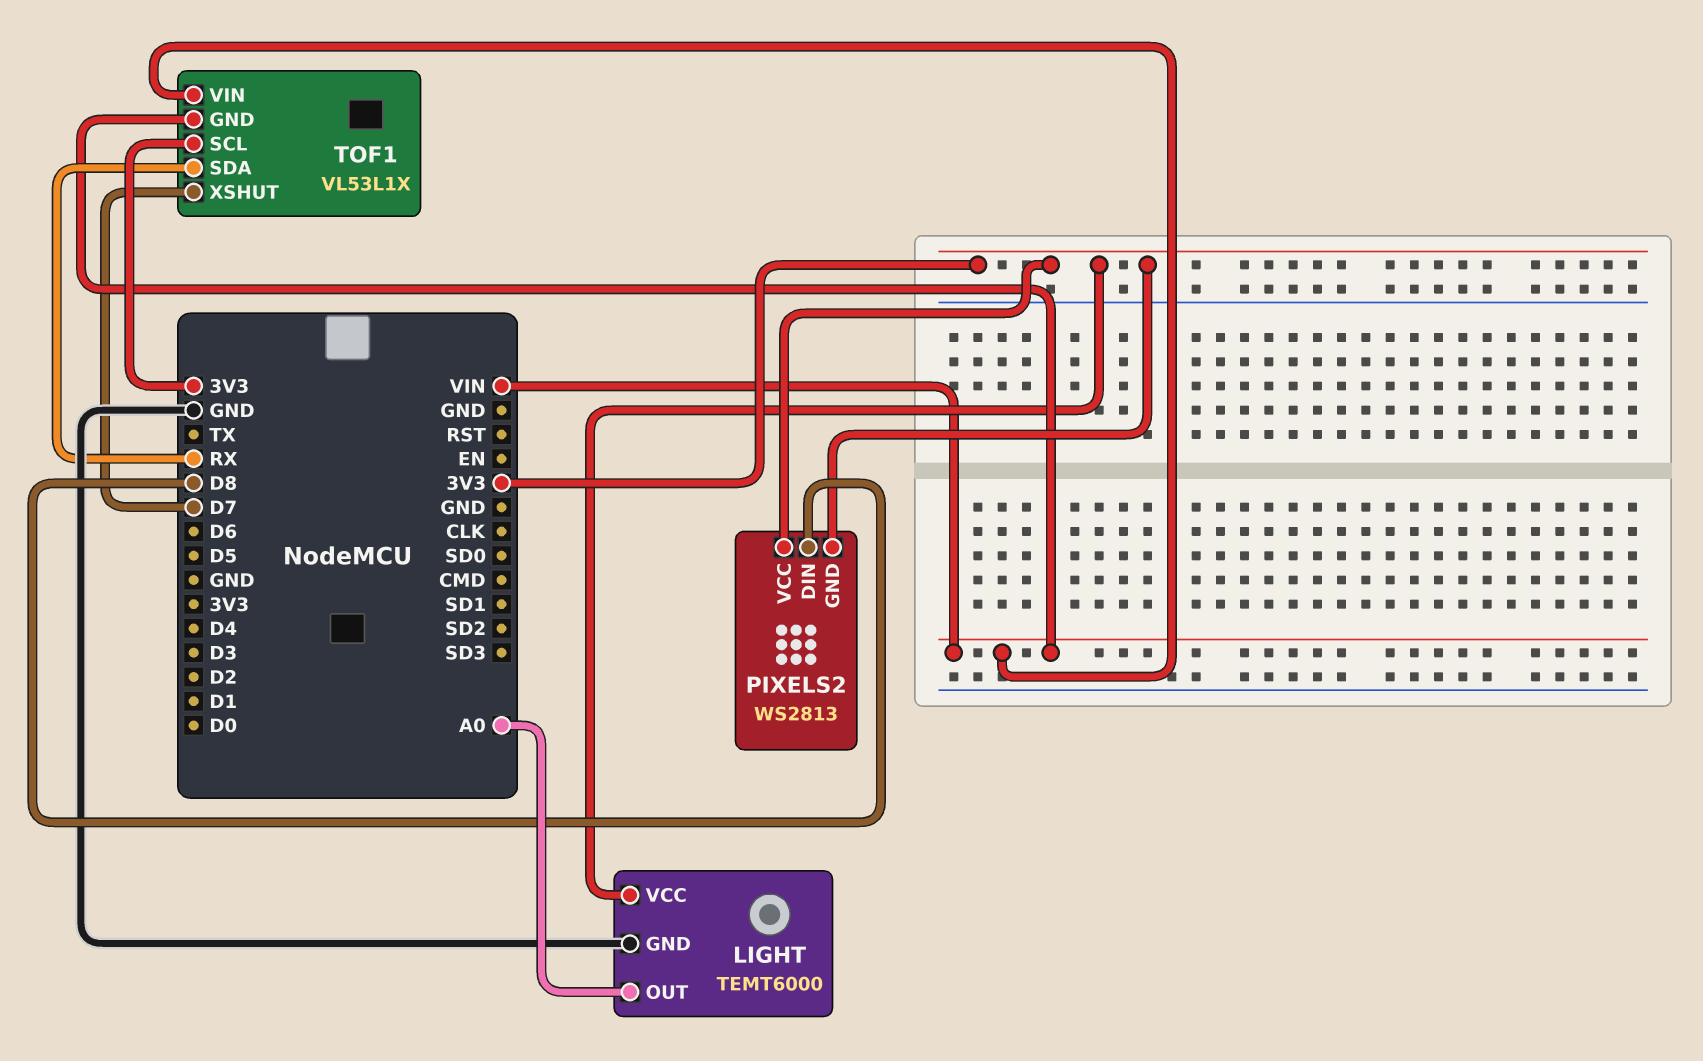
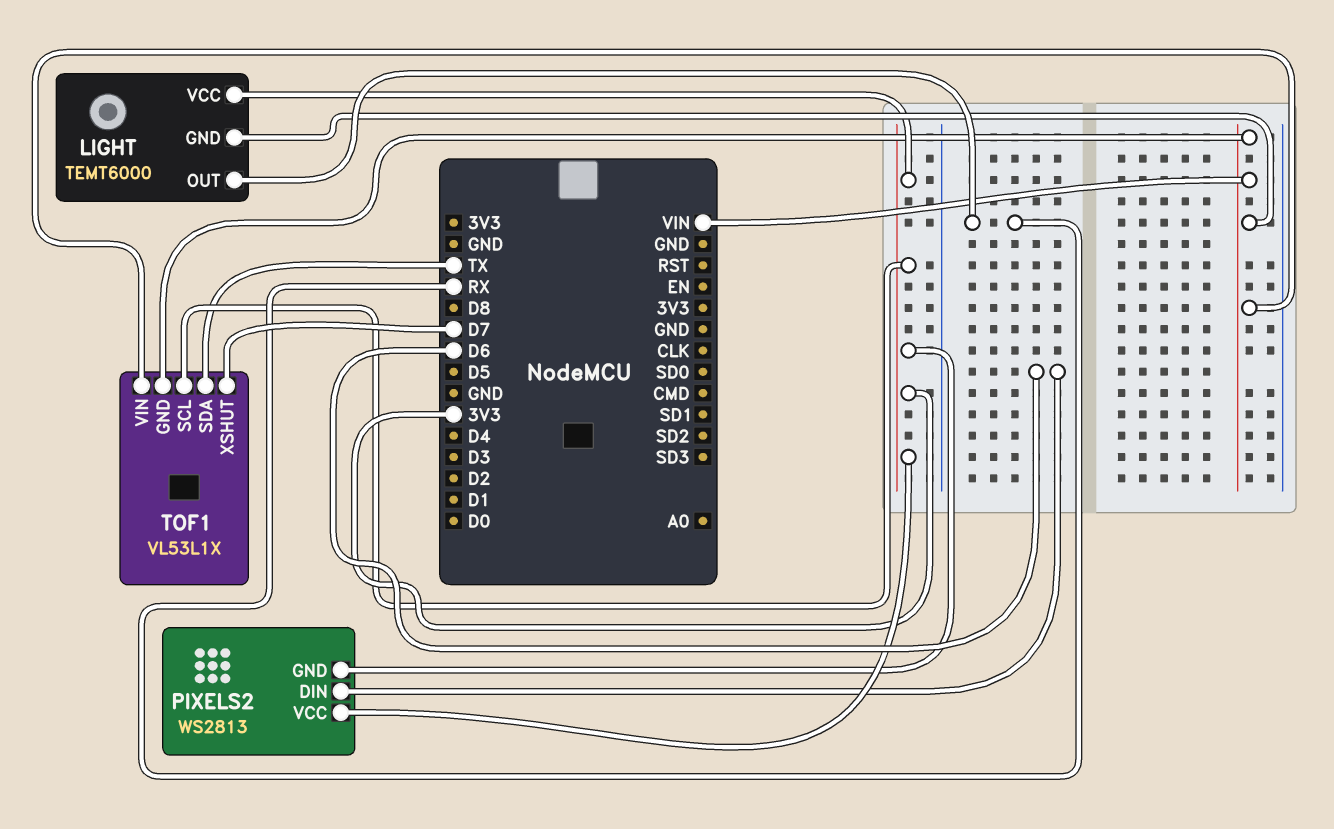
LIGHT pin GND: GND -> VIN
LIGHT pin OUT: A0 -> RX
PIXELS2 pin DIN: D8 -> D6
TOF1 pin SDA: RX -> TX

